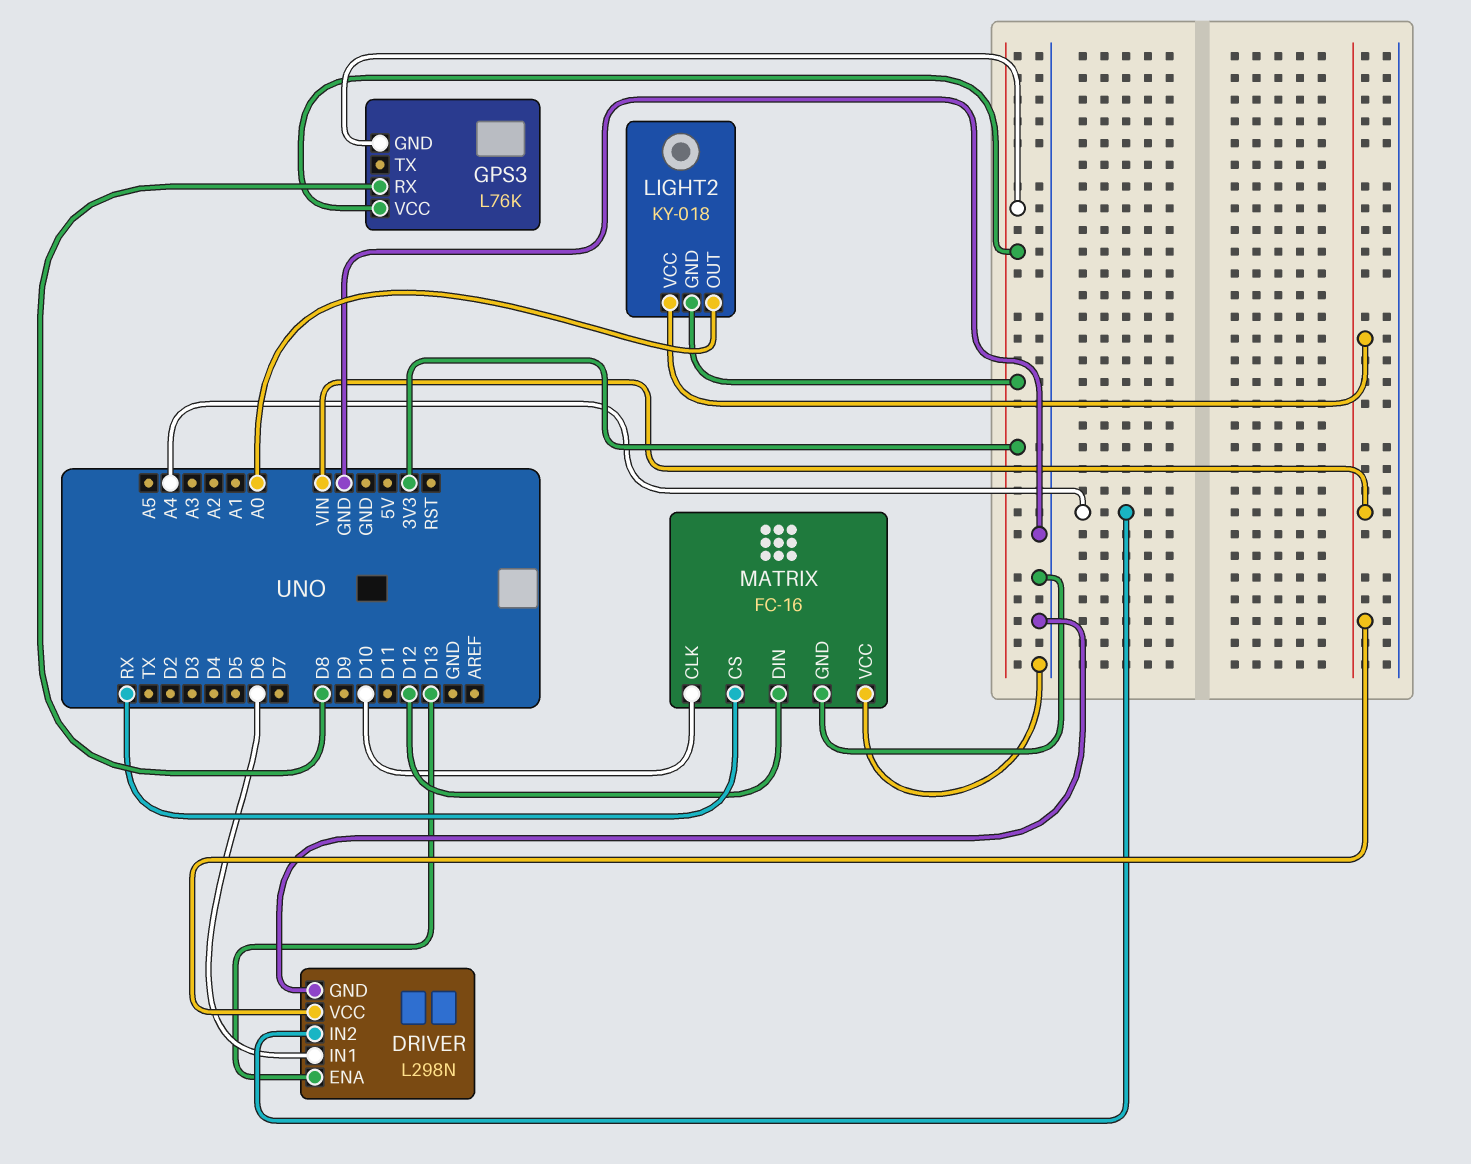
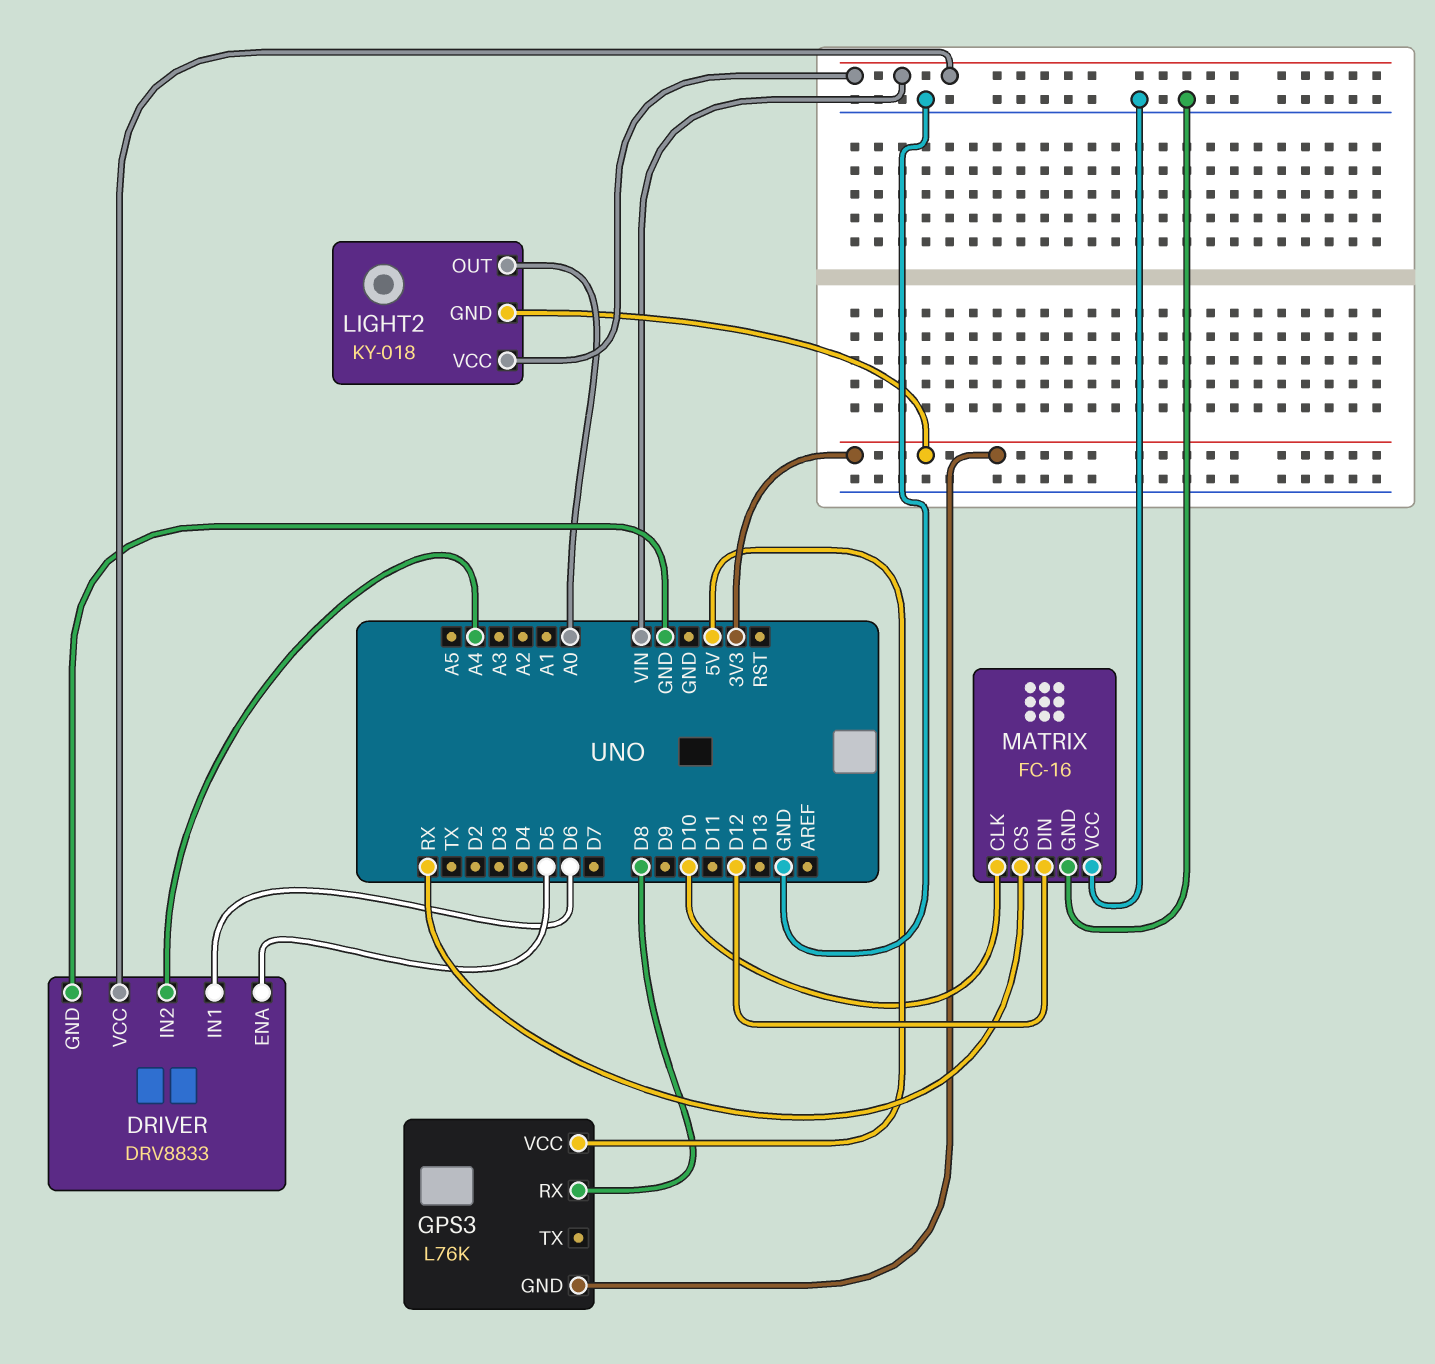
DRIVER: L298N -> DRV8833
DRIVER pin ENA: D13 -> D5
GPS3 pin VCC: 3V3 -> 5V

